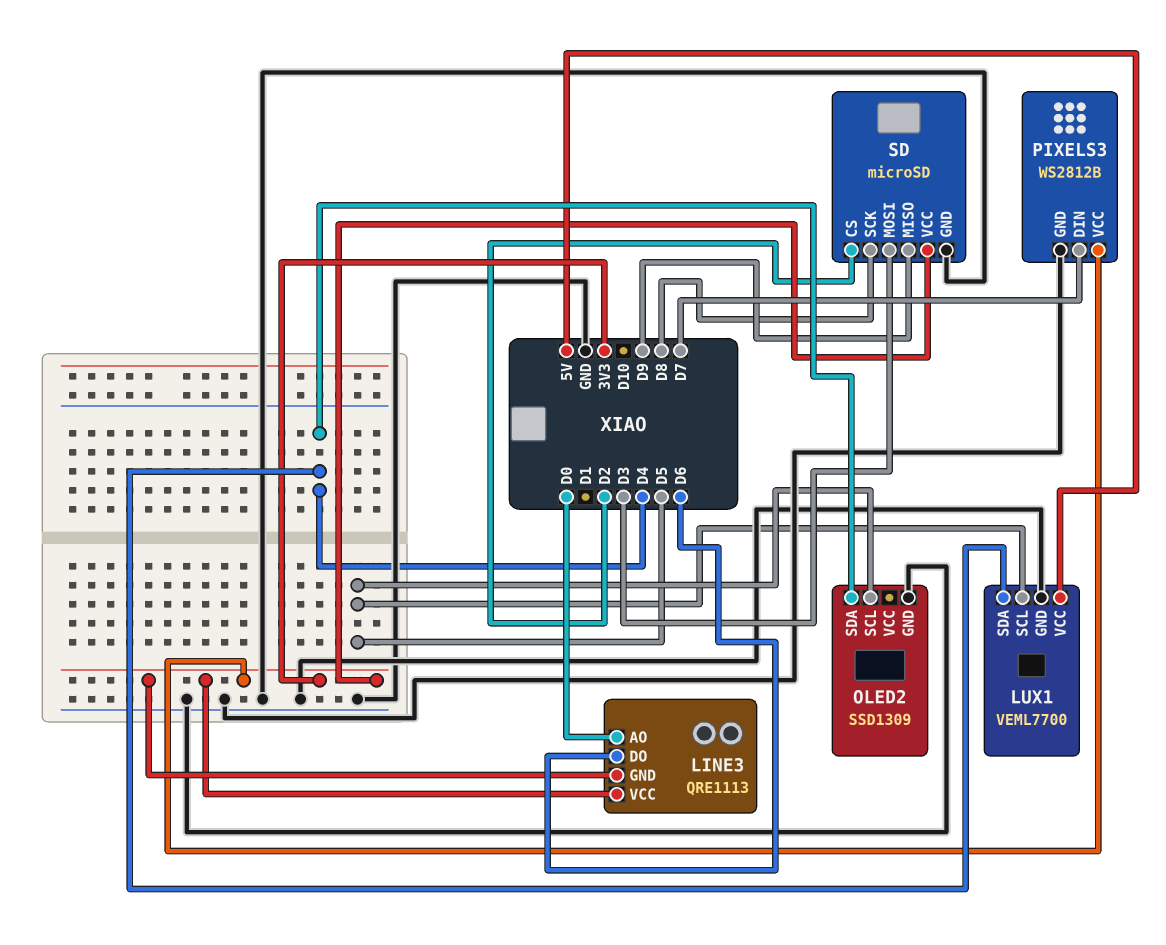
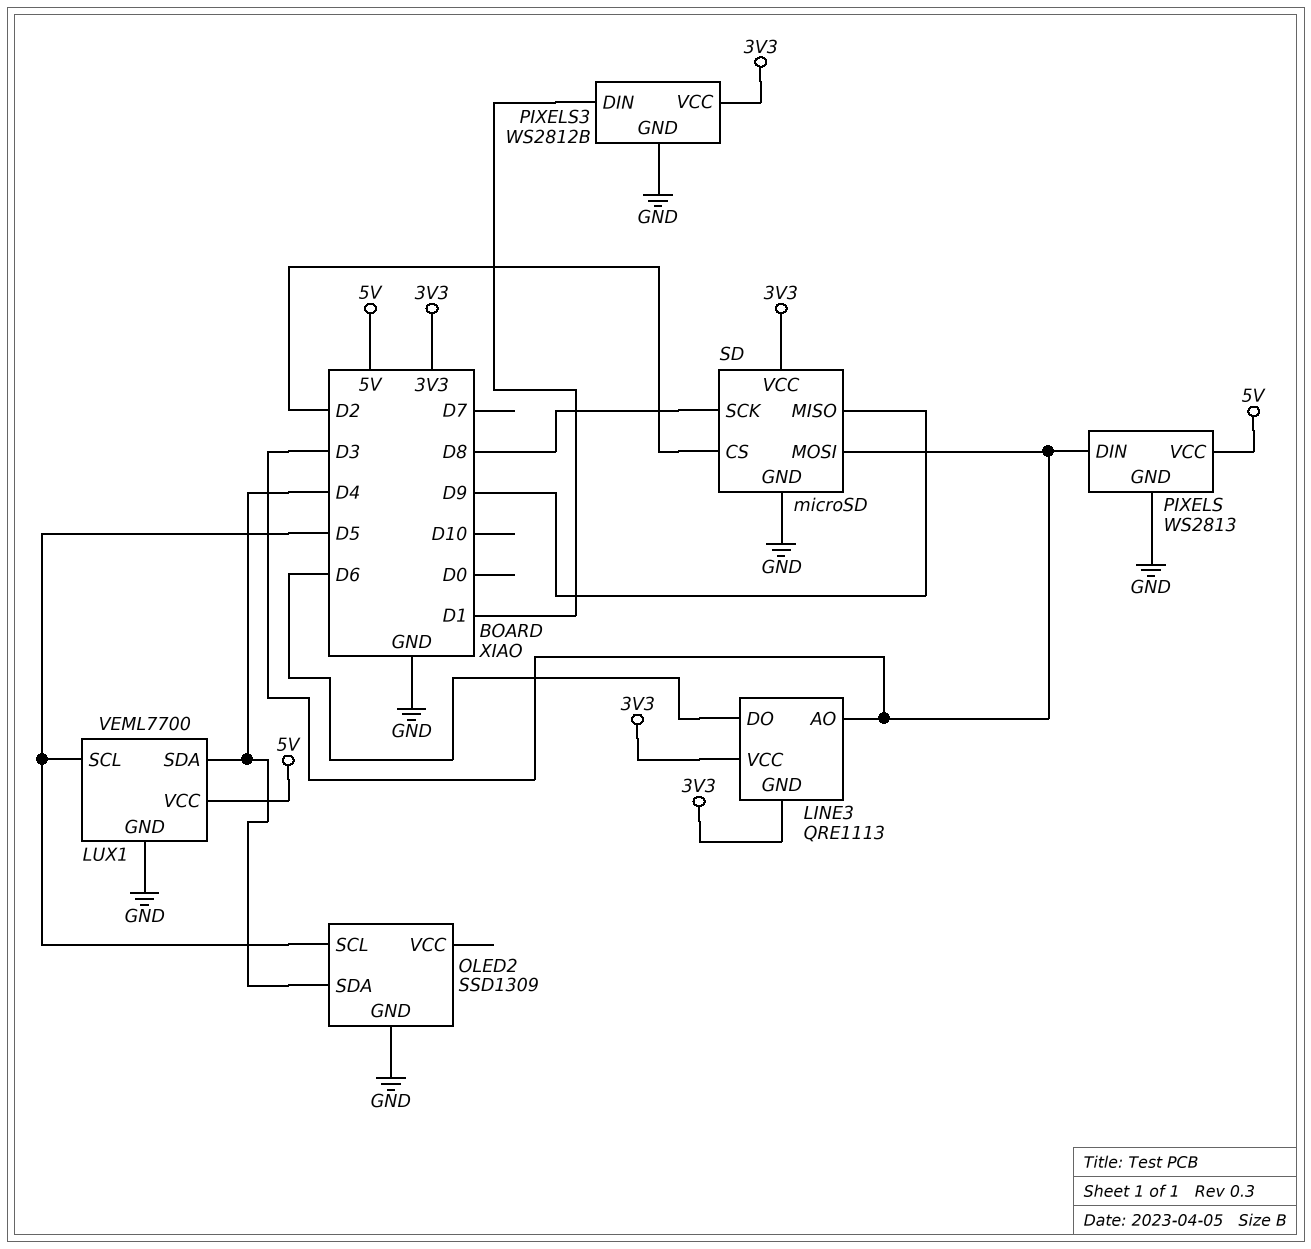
LINE3 pin AO: D0 -> D3
PIXELS: none -> WS2813
PIXELS pin DIN: none -> D3
PIXELS pin GND: none -> GND
PIXELS pin VCC: none -> 5V
PIXELS3 pin DIN: D7 -> D1

